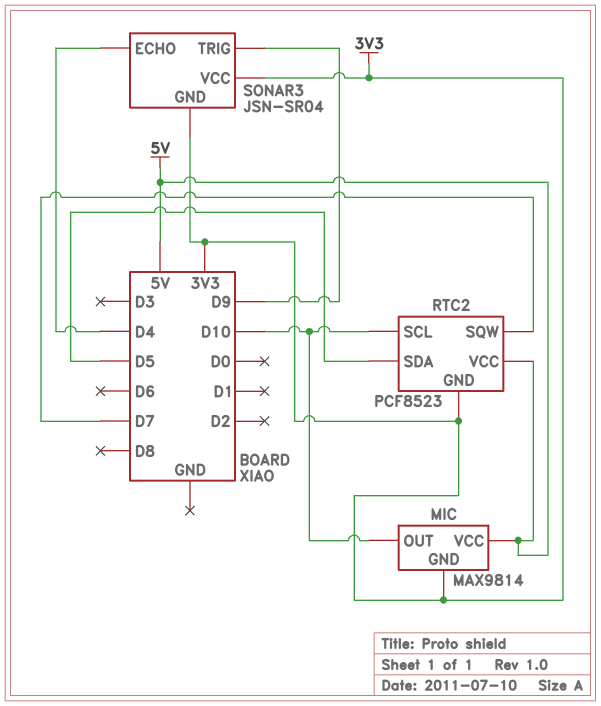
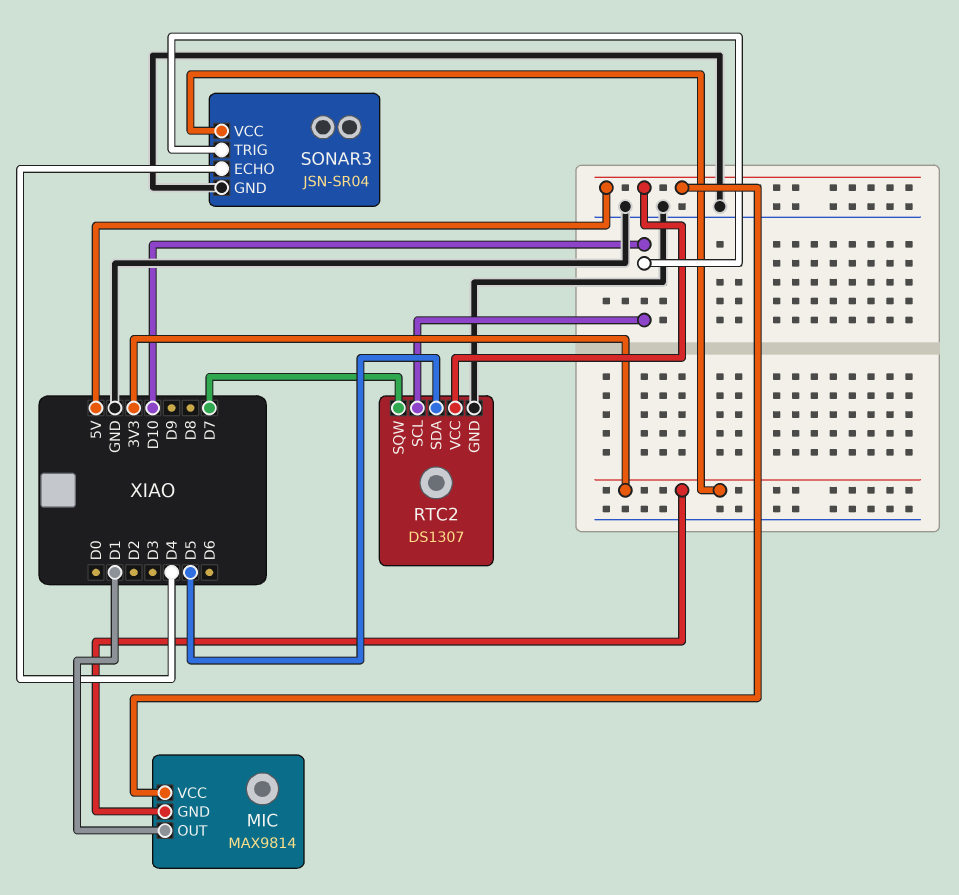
MIC pin OUT: D10 -> D1
RTC2: PCF8523 -> DS1307
RTC2 pin GND: 3V3 -> GND
SONAR3 pin GND: 3V3 -> GND
SONAR3 pin TRIG: D9 -> D10

